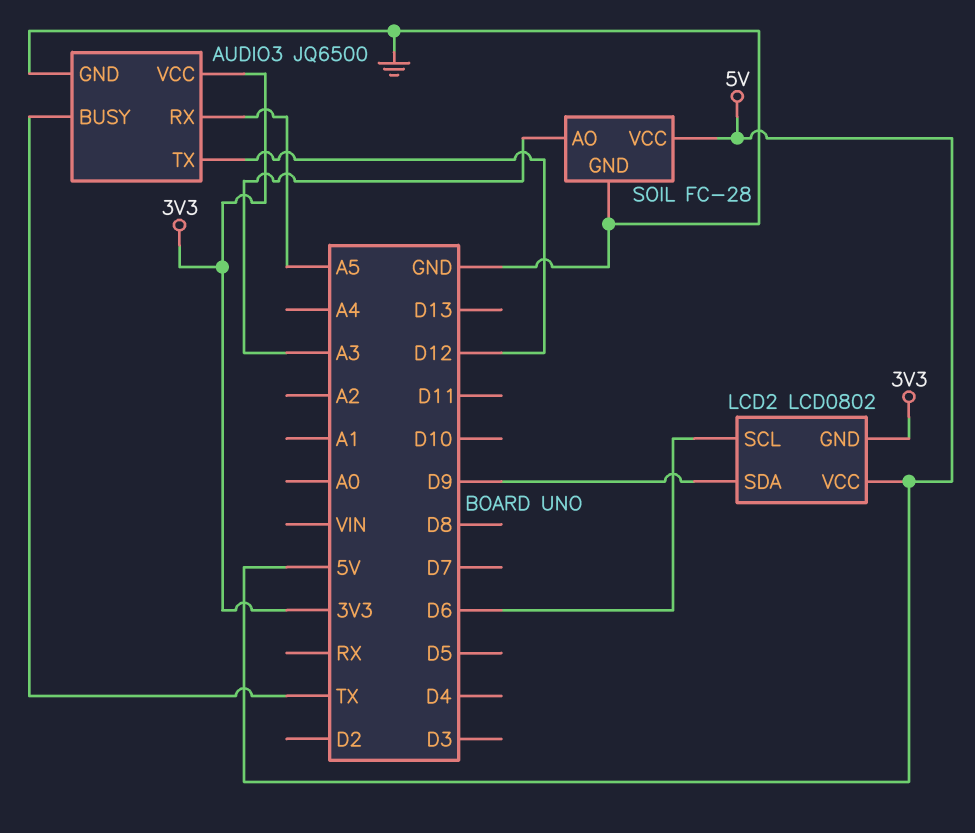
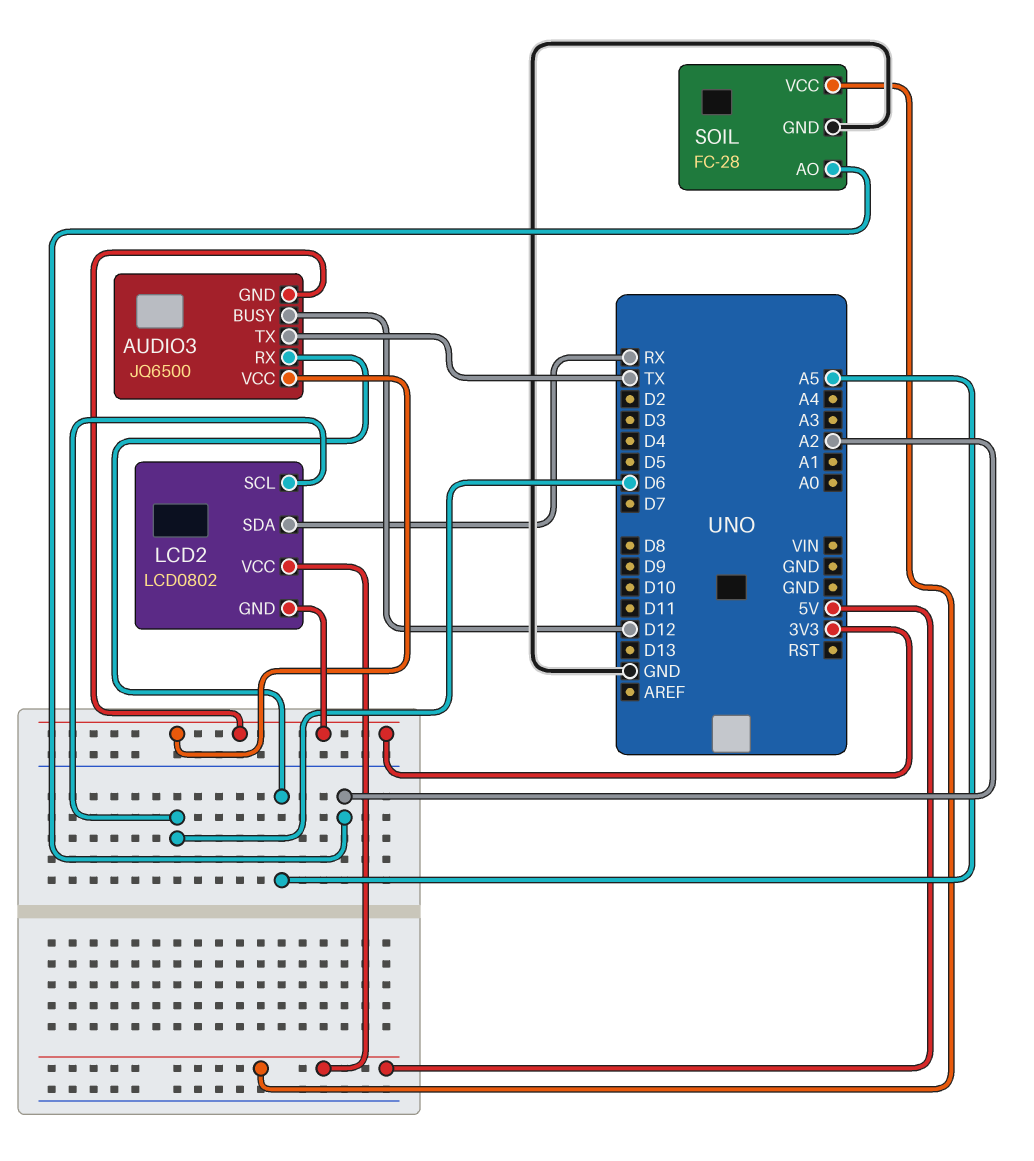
AUDIO3 pin BUSY: TX -> D12
AUDIO3 pin GND: GND -> 3V3
AUDIO3 pin TX: D12 -> TX
LCD2 pin SDA: D9 -> RX
SOIL pin AO: A3 -> A2

